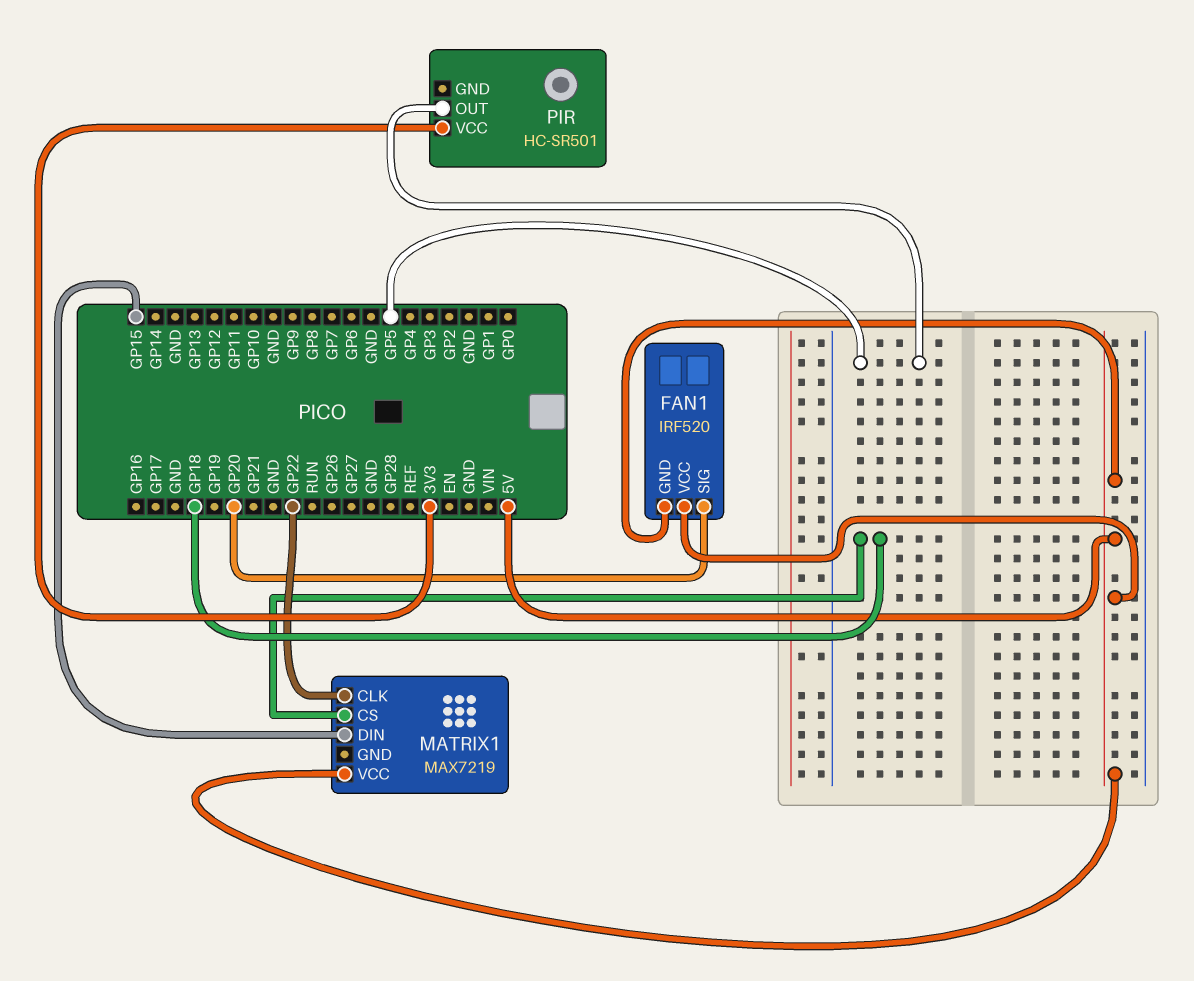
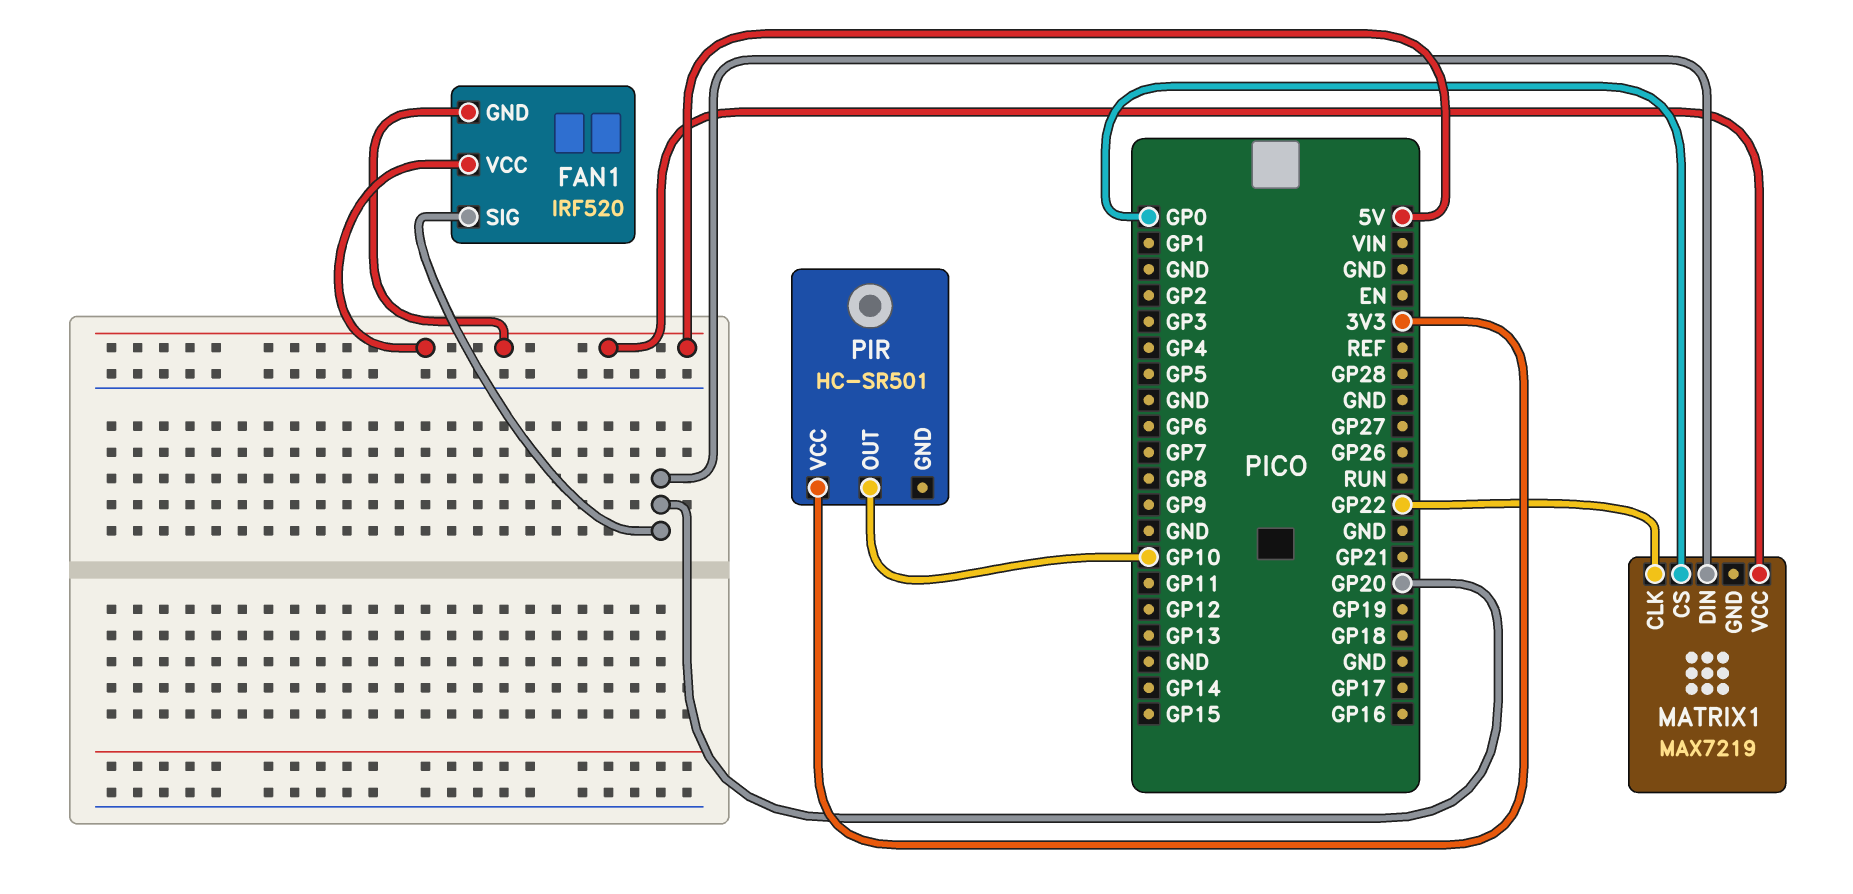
MATRIX1 pin CS: GP18 -> GP0
MATRIX1 pin DIN: GP15 -> GP20
PIR pin OUT: GP5 -> GP10

